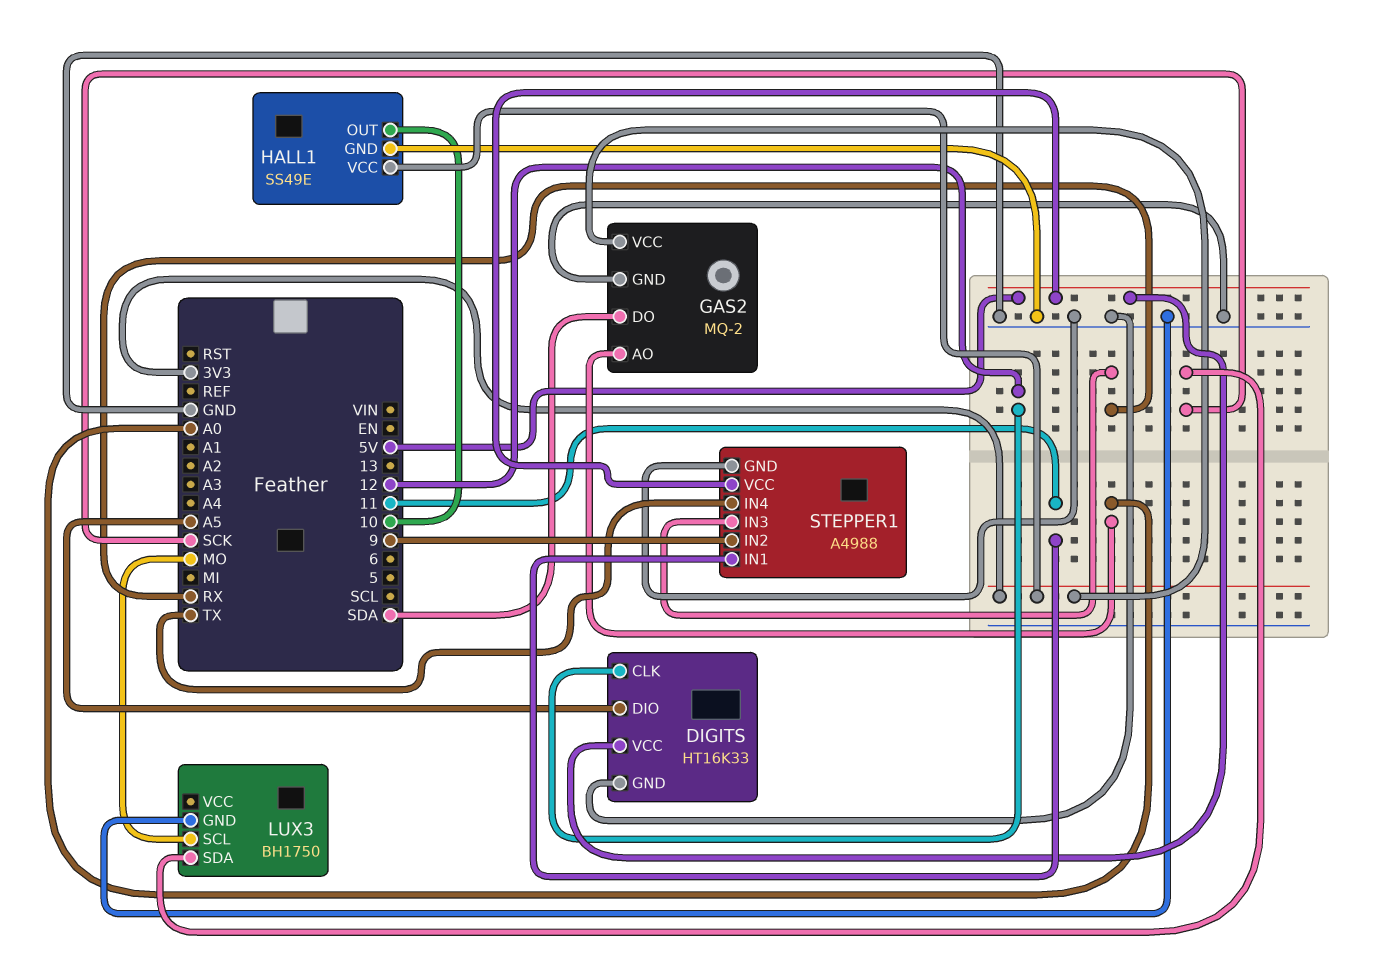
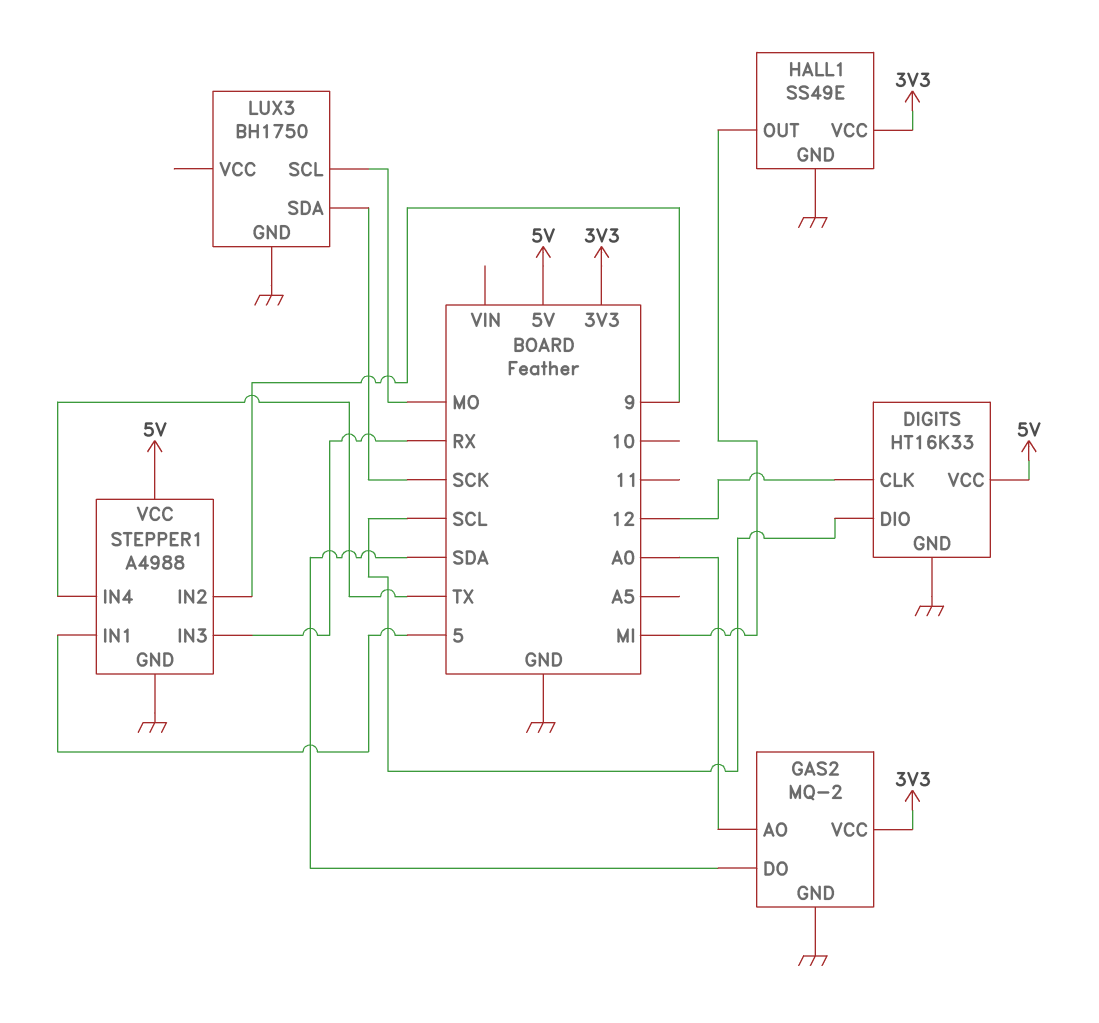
DIGITS pin DIO: A5 -> SCL
HALL1 pin OUT: 10 -> MI
STEPPER1 pin IN1: 11 -> 5

